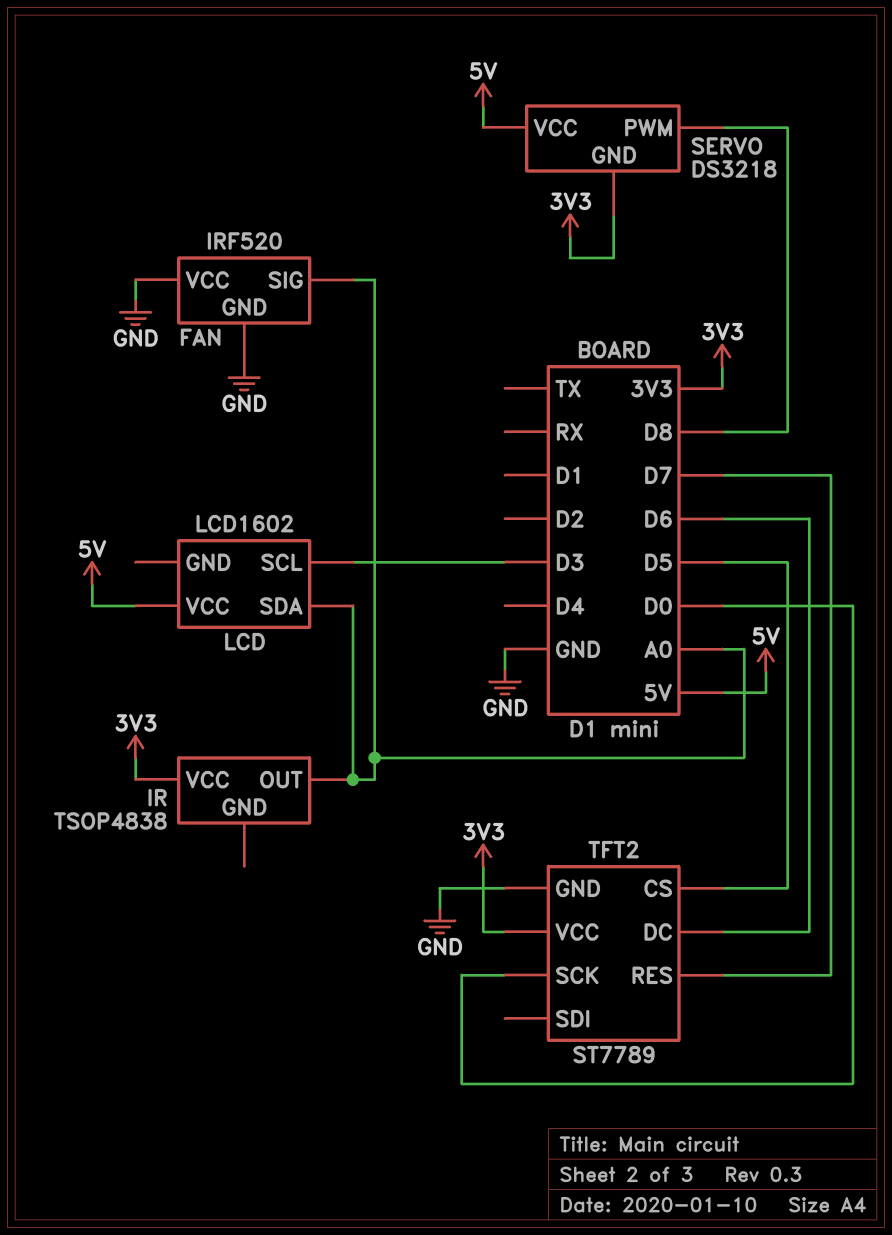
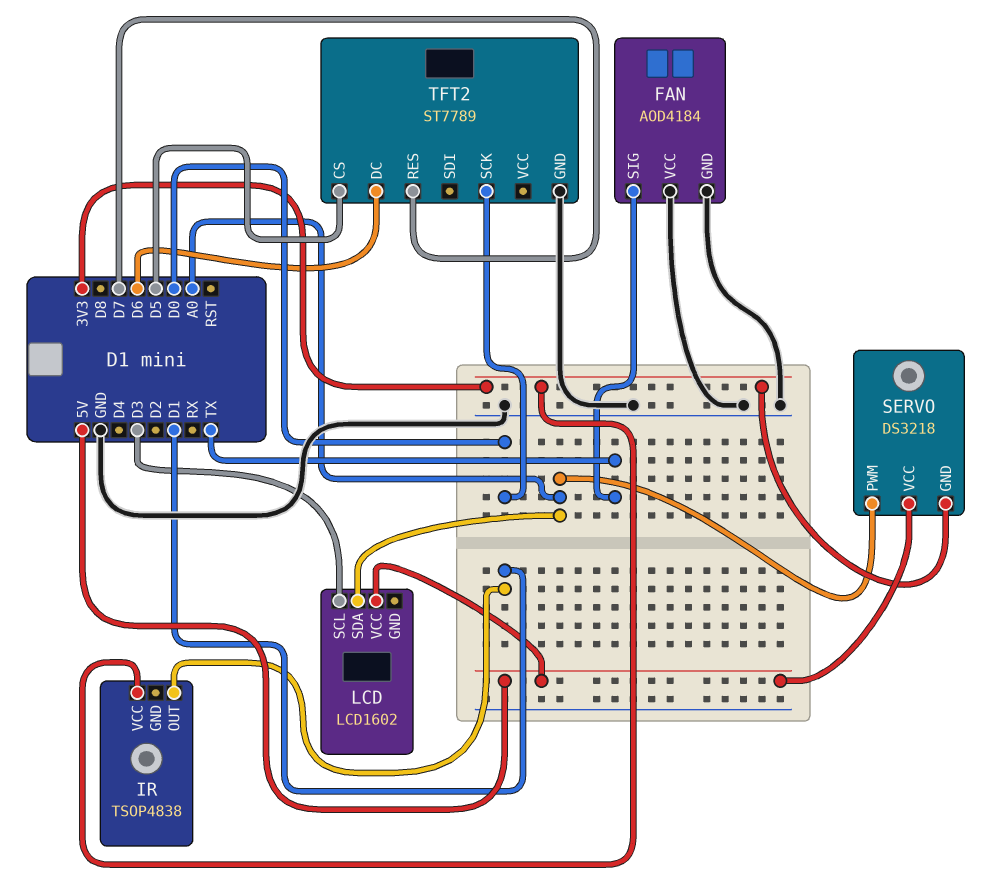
FAN: IRF520 -> AOD4184
FAN pin SIG: A0 -> TX
IR pin OUT: A0 -> D1
SERVO pin PWM: D8 -> A0
TFT2 pin VCC: 3V3 -> none

